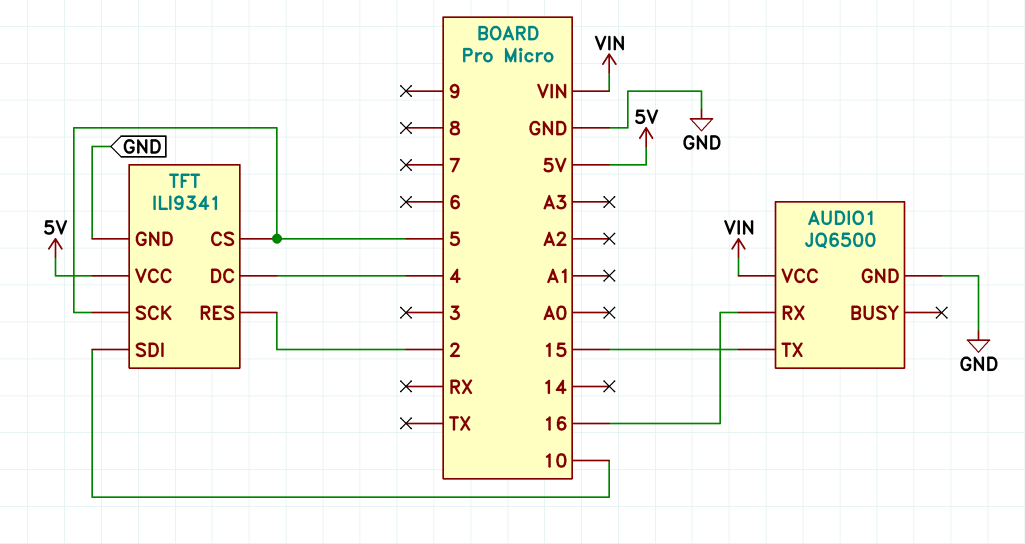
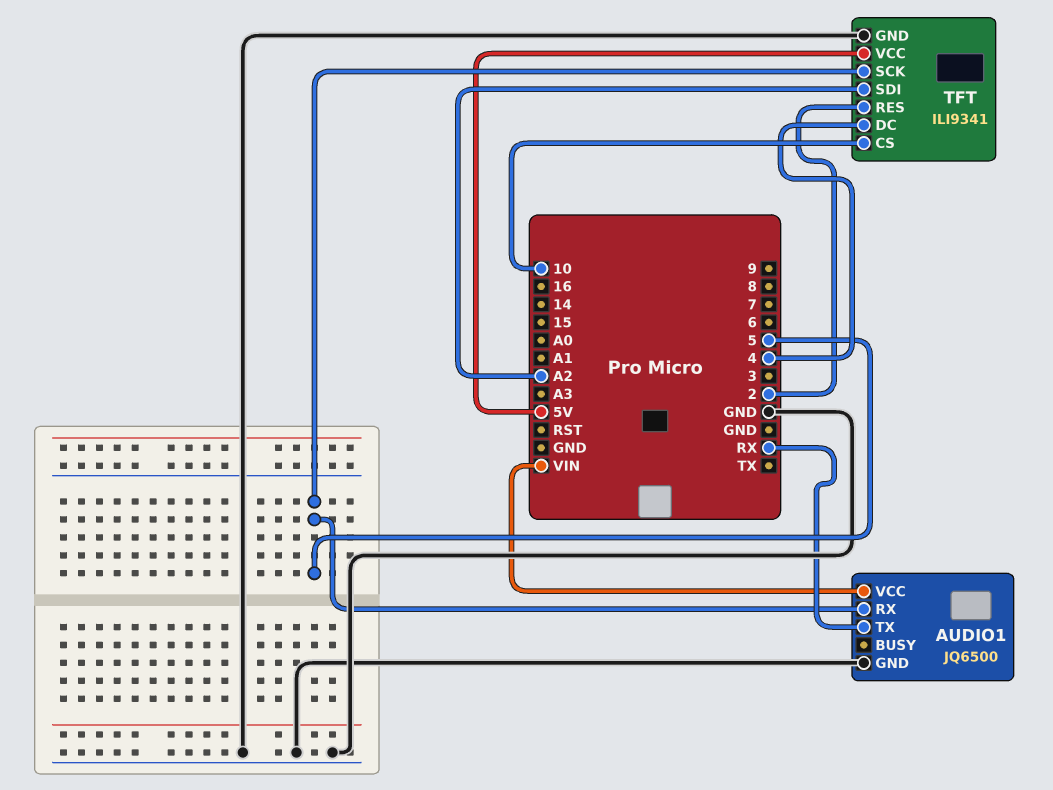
AUDIO1 pin RX: 16 -> 5
AUDIO1 pin TX: 15 -> RX
TFT pin CS: 5 -> 10
TFT pin SDI: 10 -> A2

